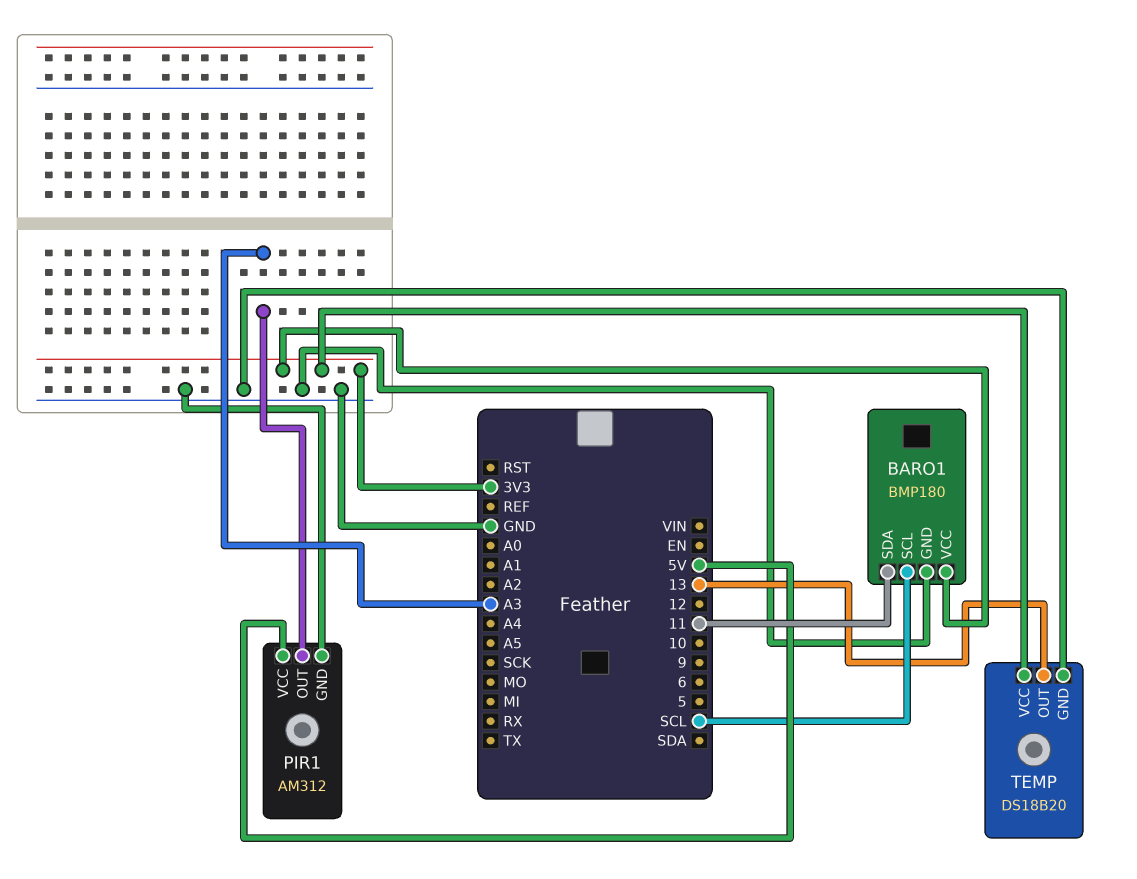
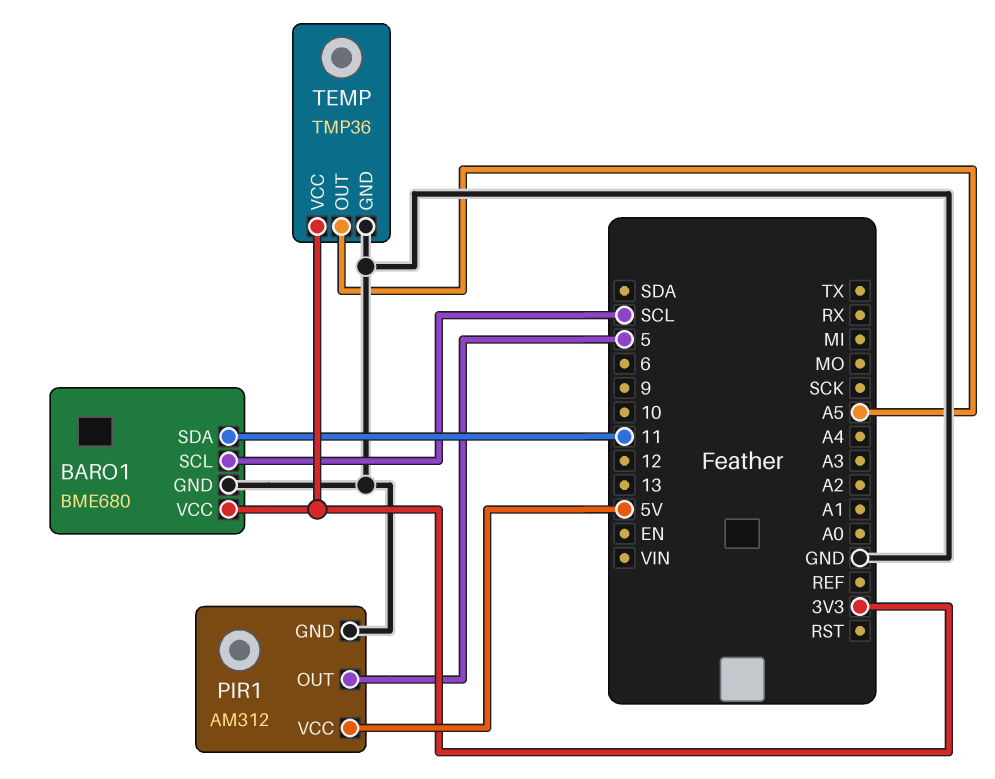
BARO1: BMP180 -> BME680
PIR1 pin OUT: A3 -> 5
TEMP: DS18B20 -> TMP36
TEMP pin OUT: 13 -> A5

